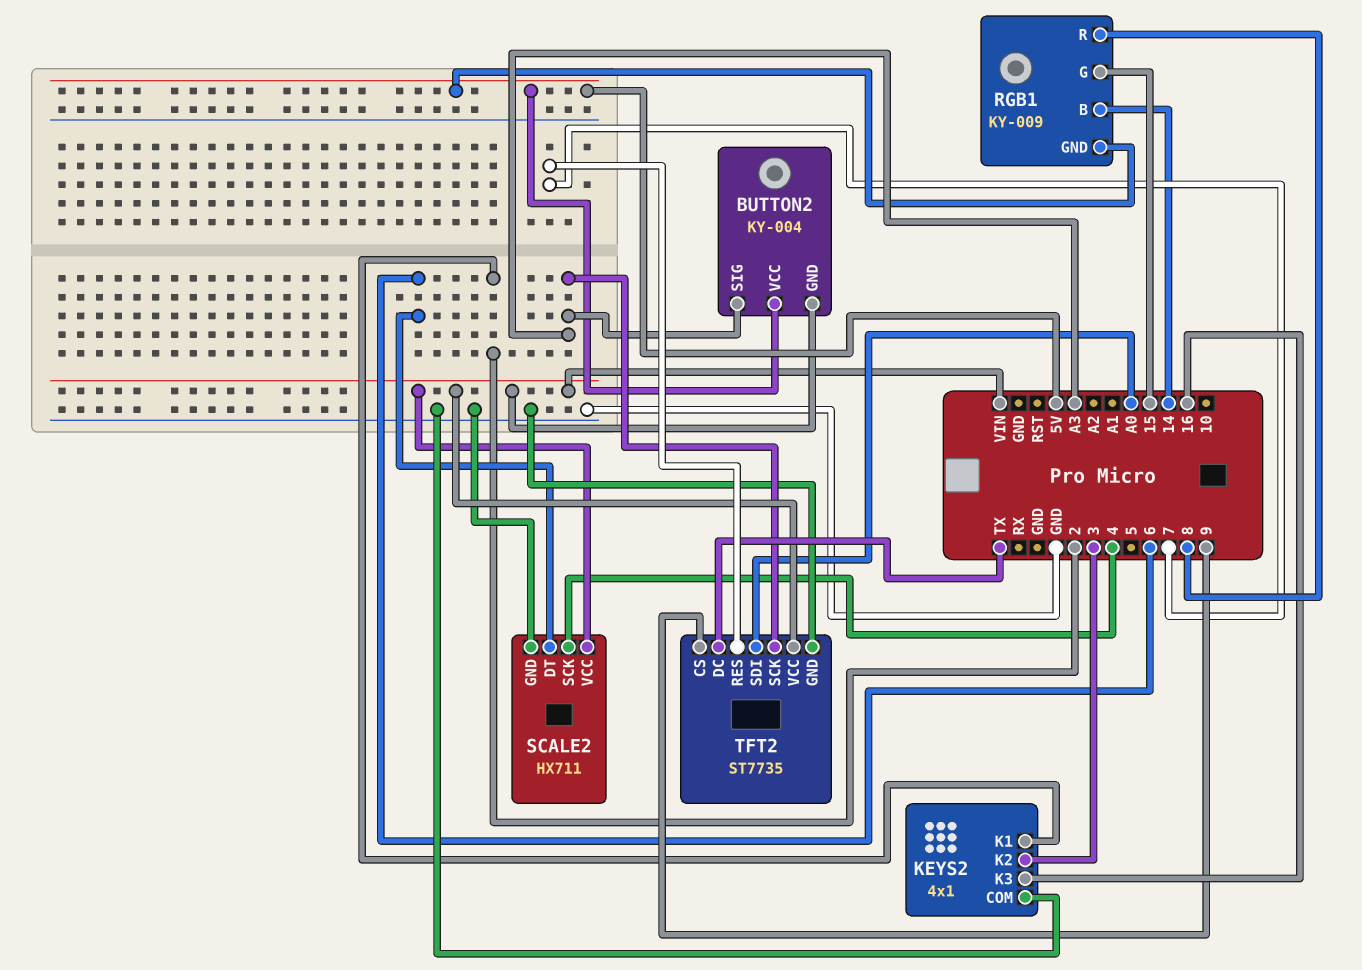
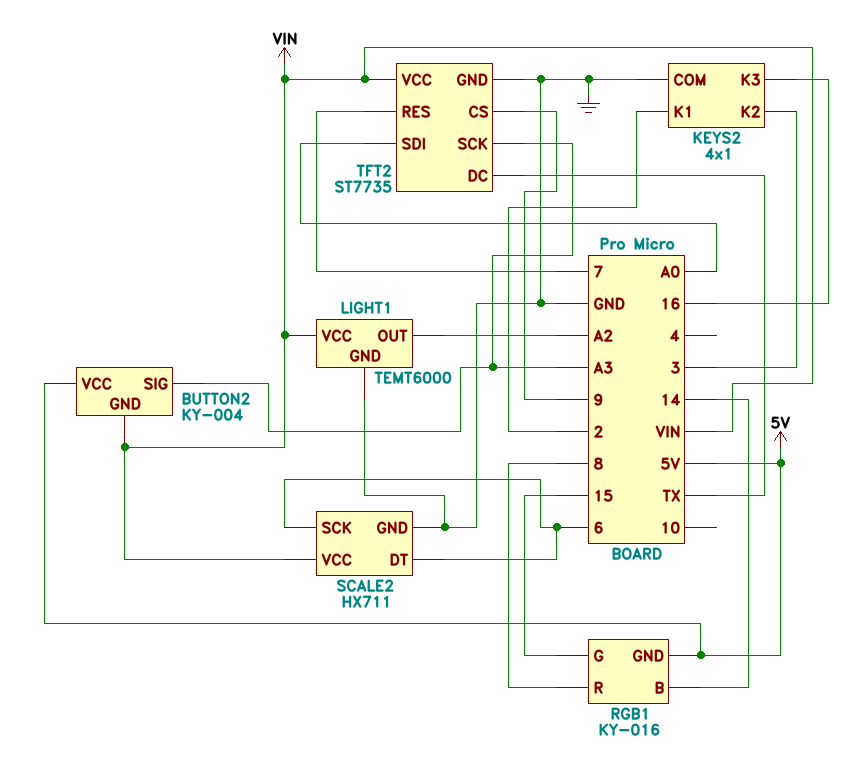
LIGHT1: none -> TEMT6000
LIGHT1 pin GND: none -> GND
LIGHT1 pin OUT: none -> A2
LIGHT1 pin VCC: none -> VIN
RGB1: KY-009 -> KY-016
SCALE2 pin SCK: 4 -> 6

